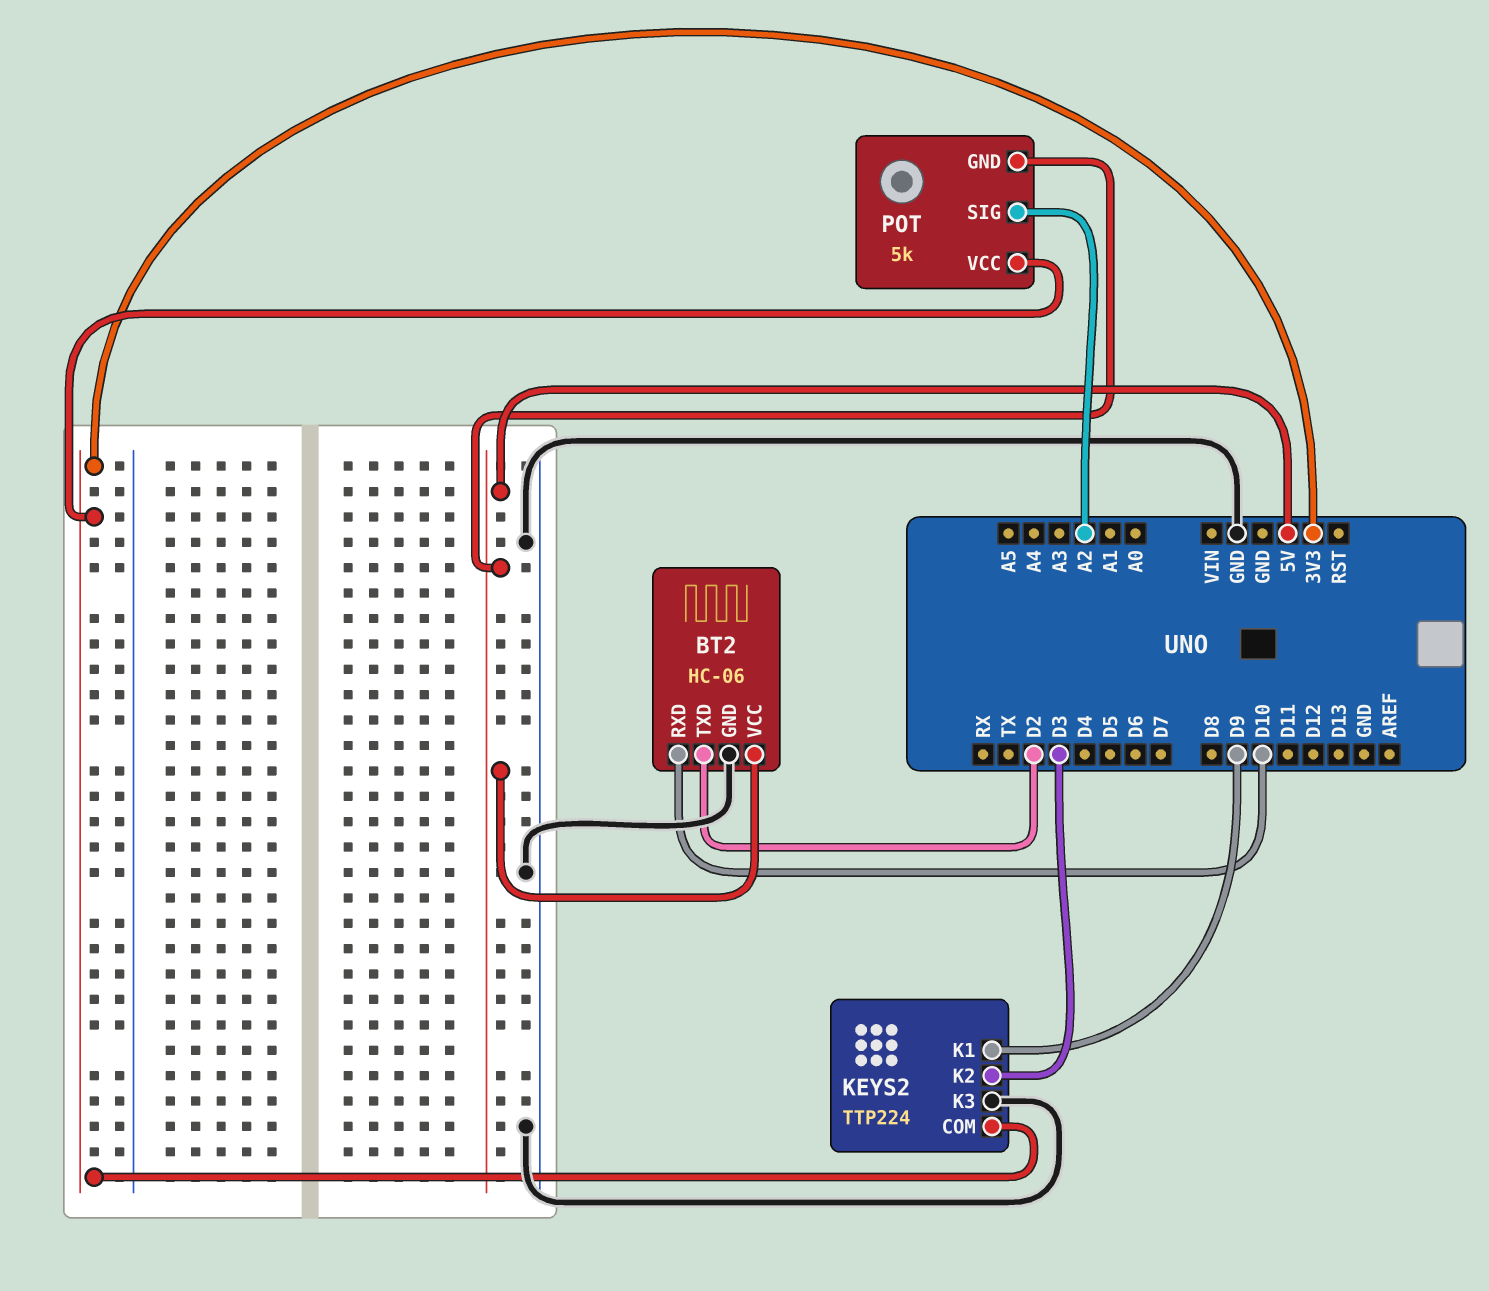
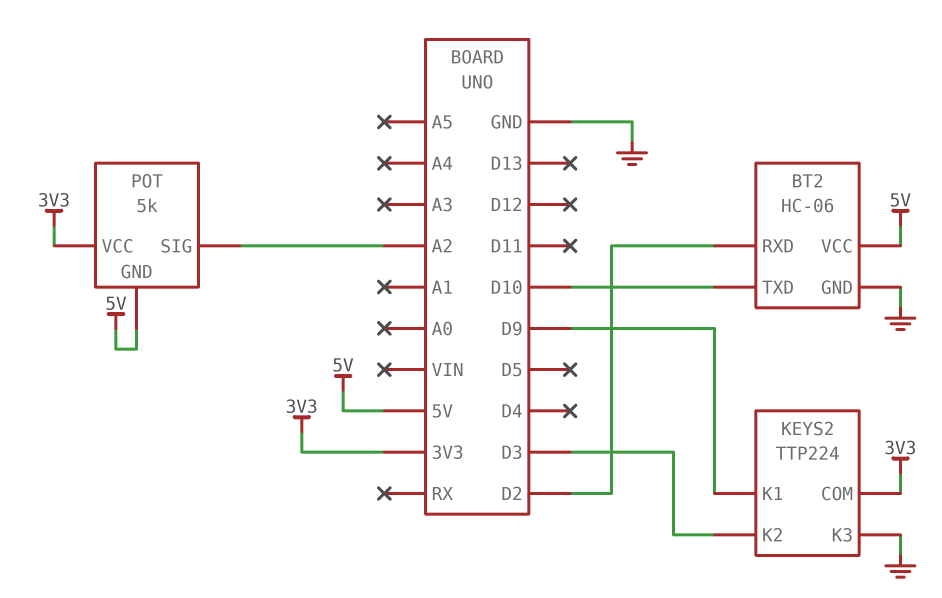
BT2 pin RXD: D10 -> D2
BT2 pin TXD: D2 -> D10

